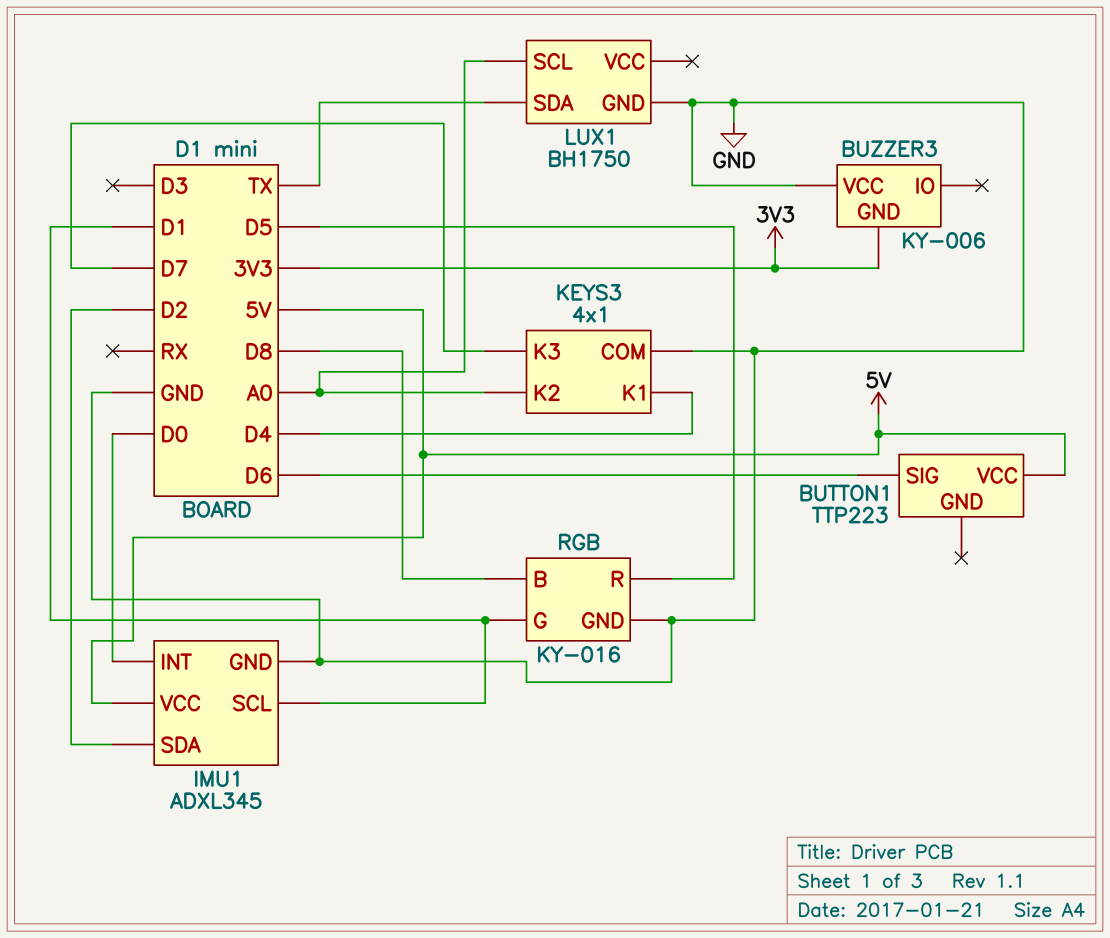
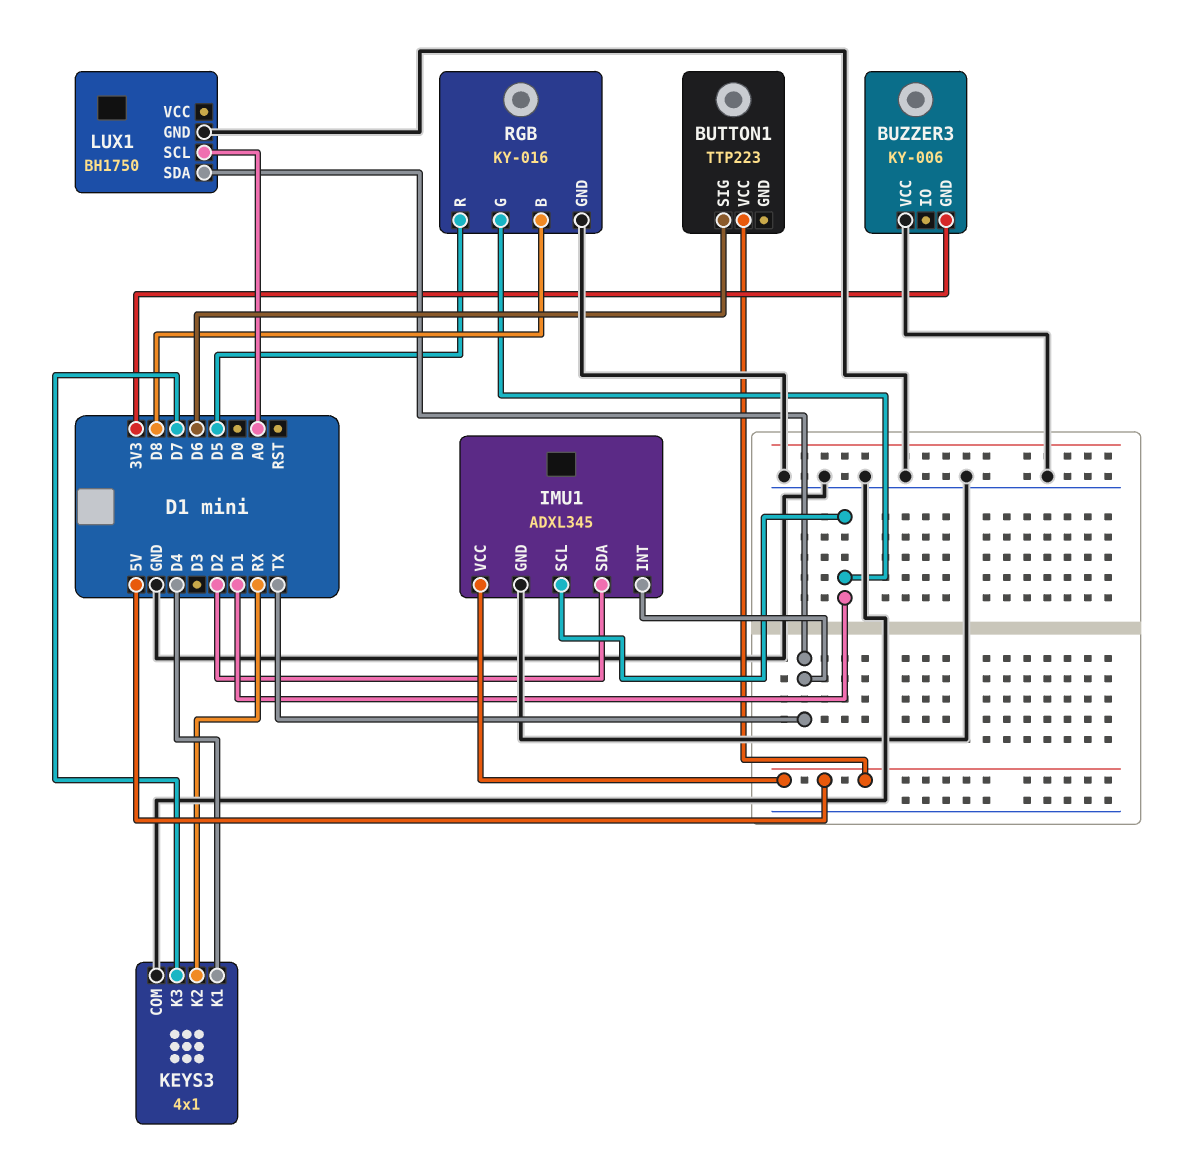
IMU1 pin INT: D0 -> TX
KEYS3 pin K2: A0 -> RX

